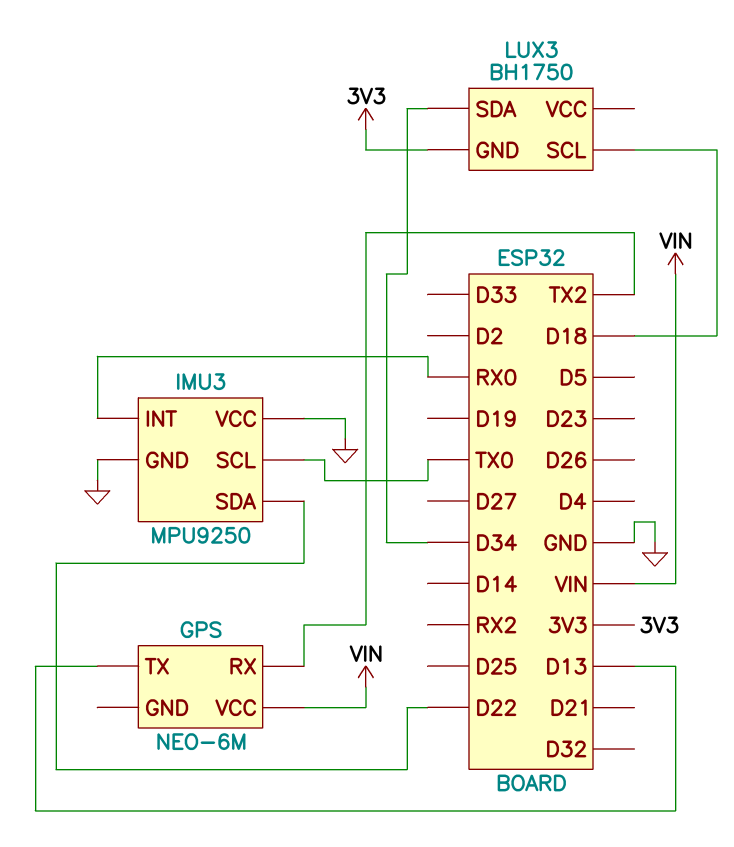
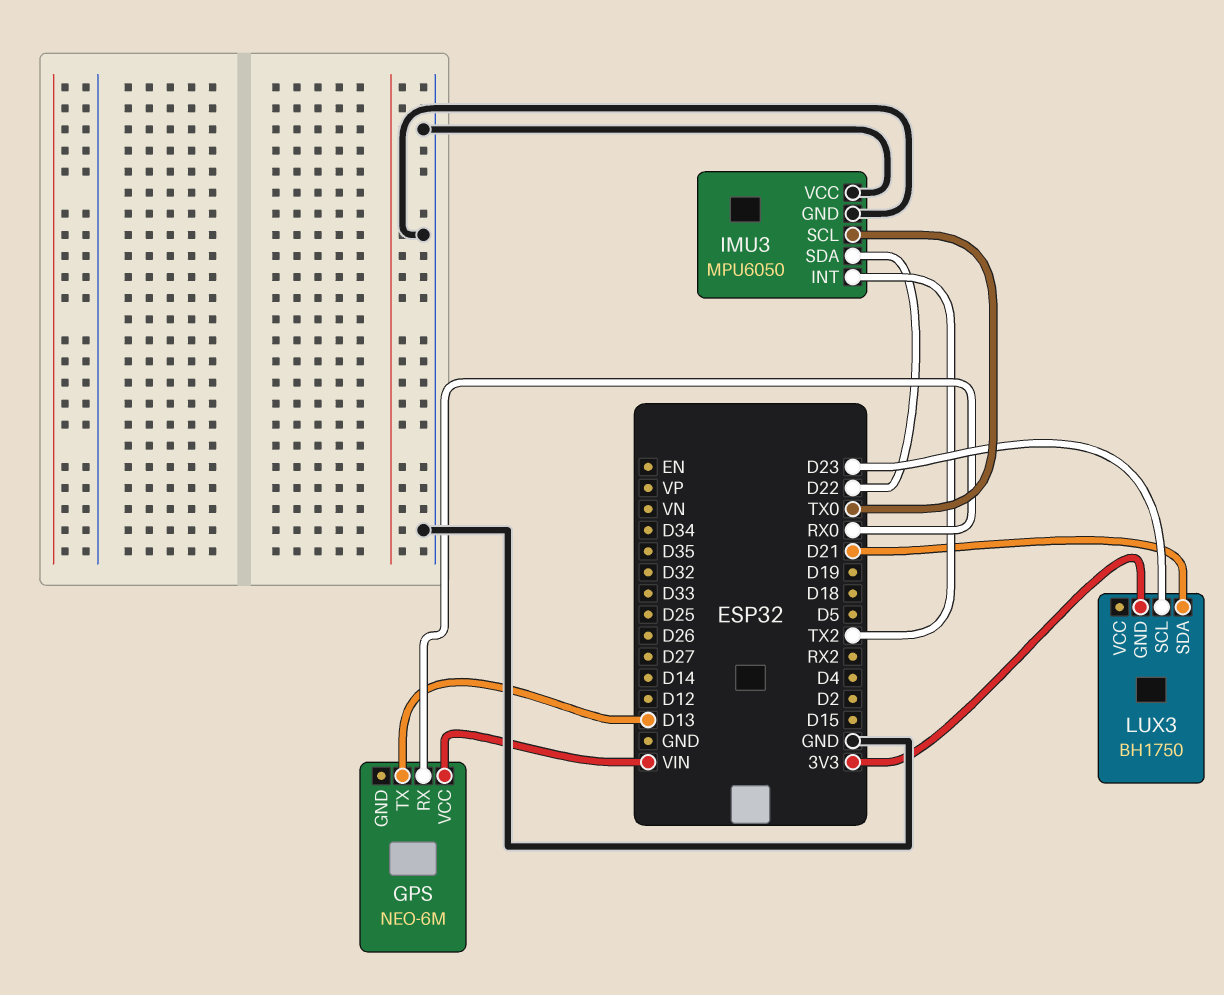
GPS pin RX: TX2 -> RX0
IMU3: MPU9250 -> MPU6050
IMU3 pin INT: RX0 -> TX2
LUX3 pin SCL: D18 -> D23
LUX3 pin SDA: D34 -> D21

